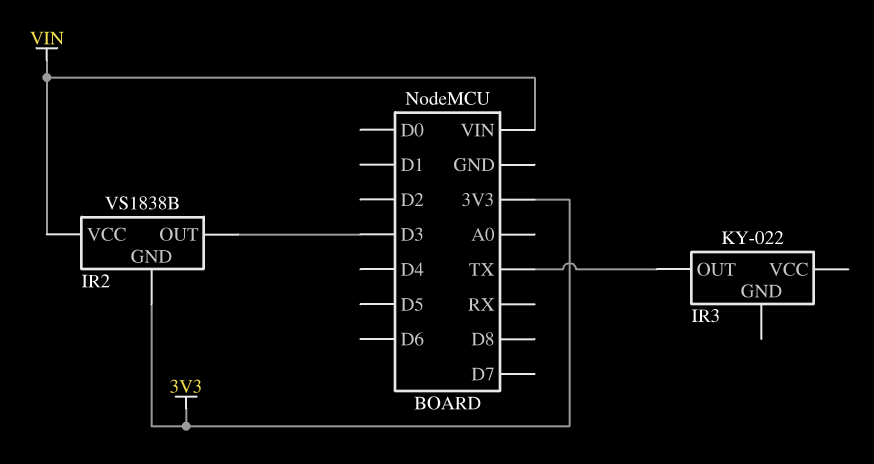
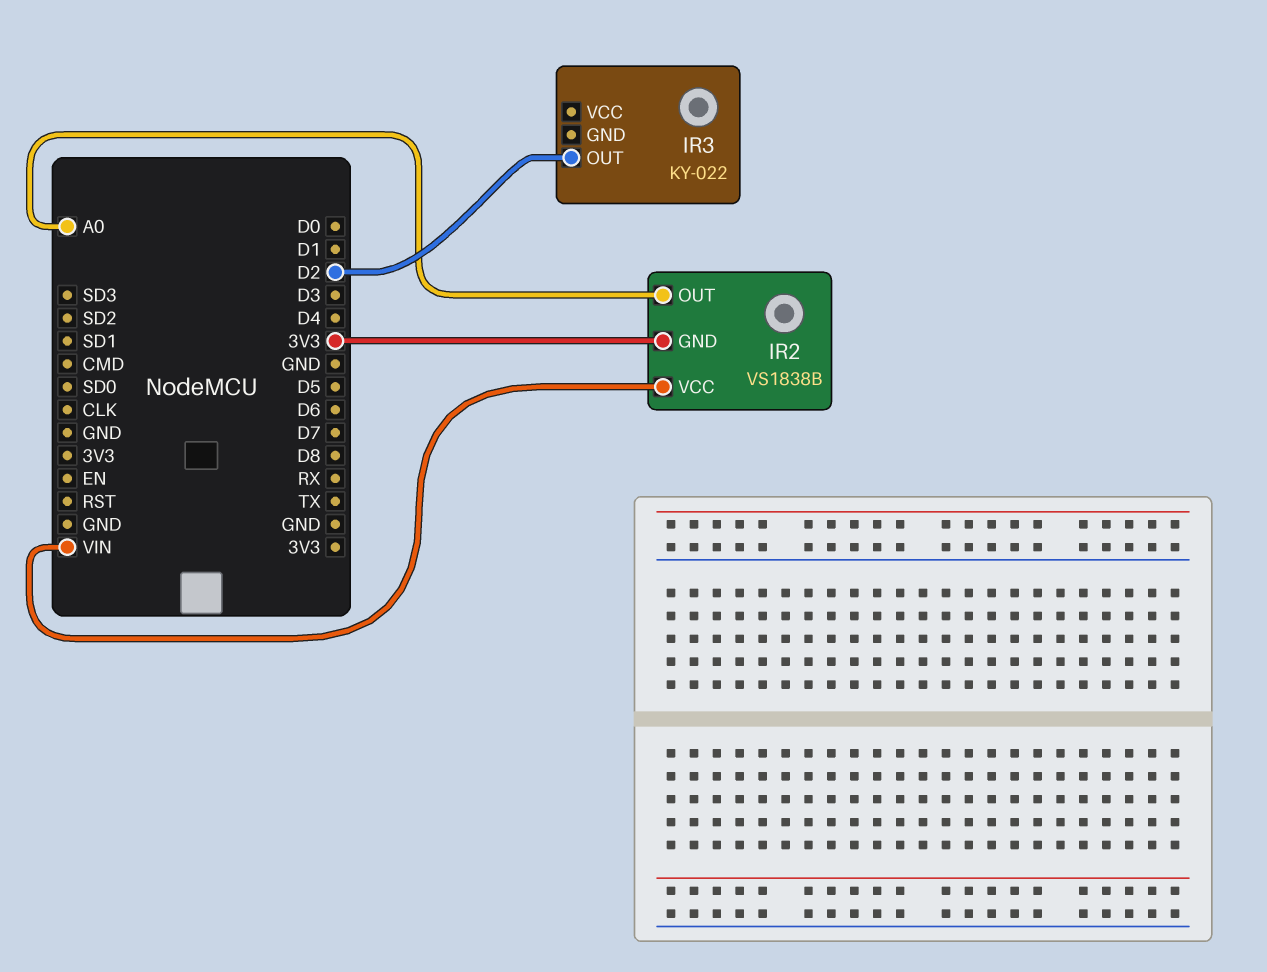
IR2 pin OUT: D3 -> A0
IR3 pin OUT: TX -> D2

